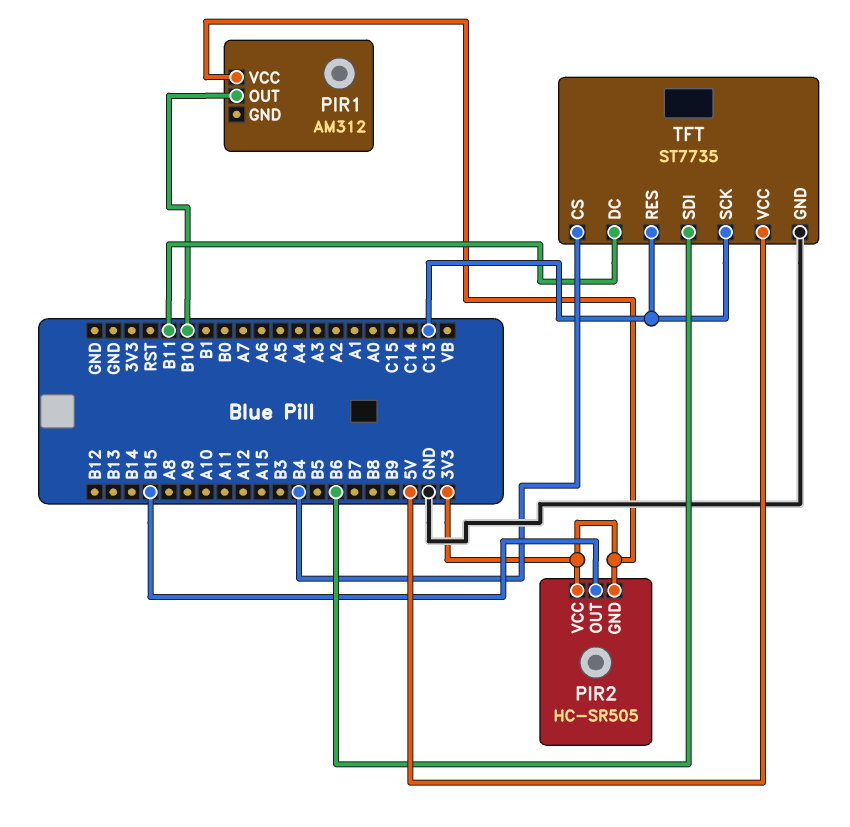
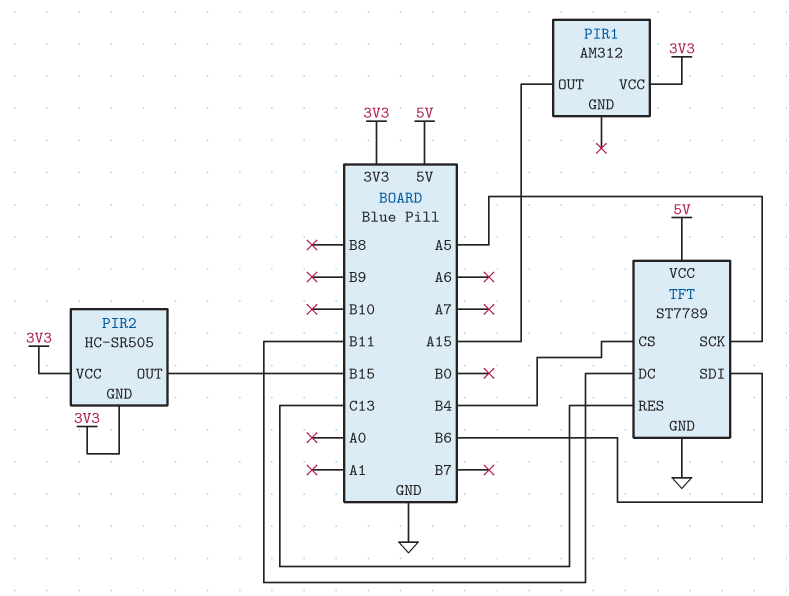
PIR1 pin OUT: B10 -> A15
TFT: ST7735 -> ST7789
TFT pin SCK: C13 -> A5

